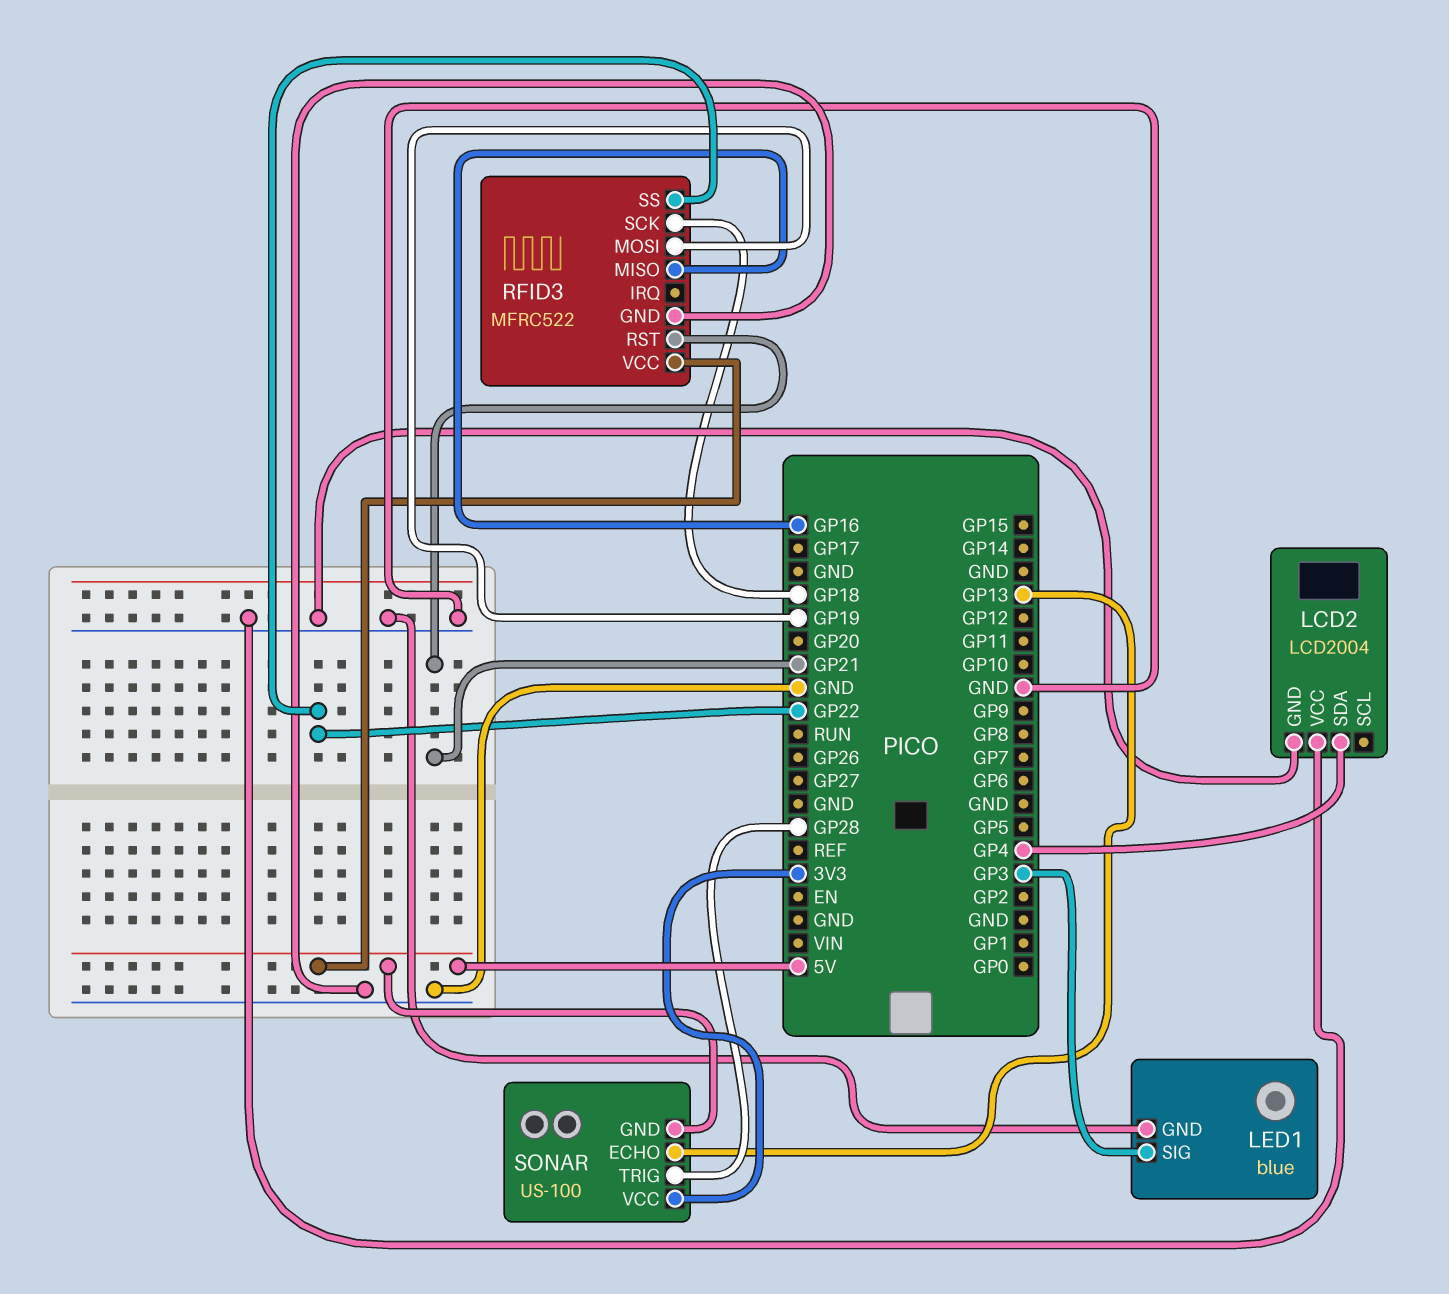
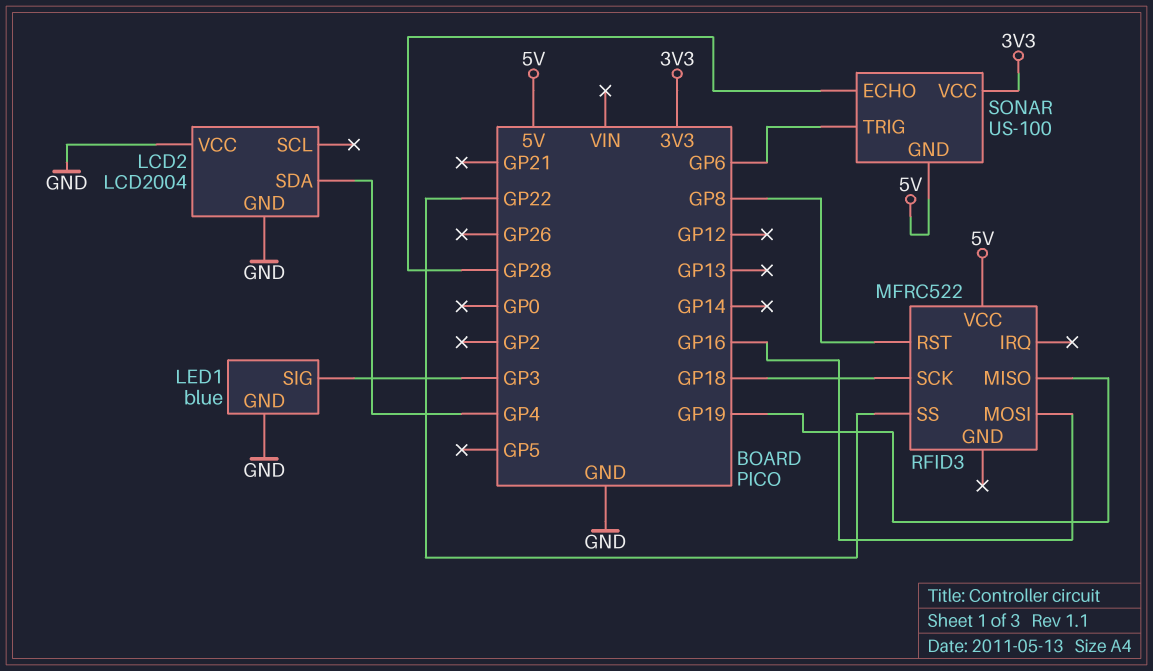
RFID3 pin GND: GND -> none
RFID3 pin MISO: GP16 -> GP19
RFID3 pin MOSI: GP19 -> GP16
RFID3 pin RST: GP21 -> GP8
SONAR pin ECHO: GP13 -> GP28
SONAR pin TRIG: GP28 -> GP6

